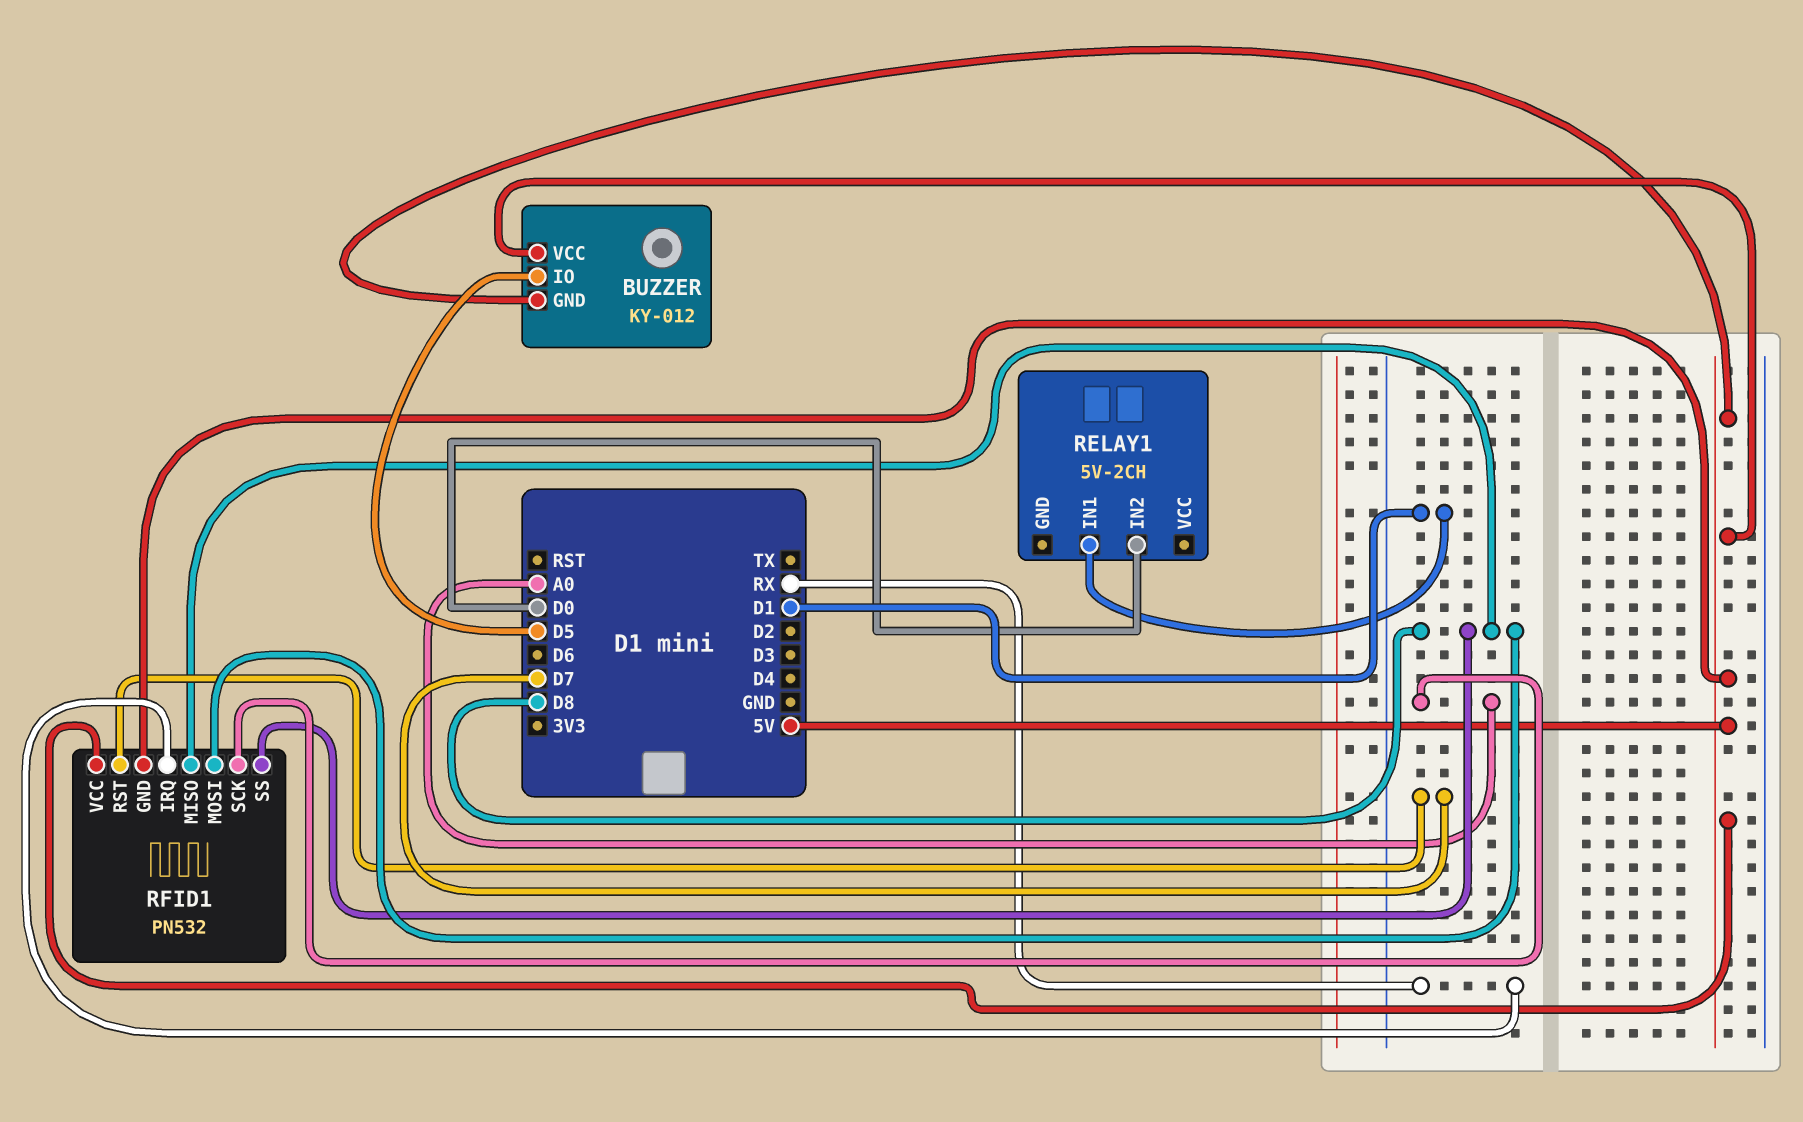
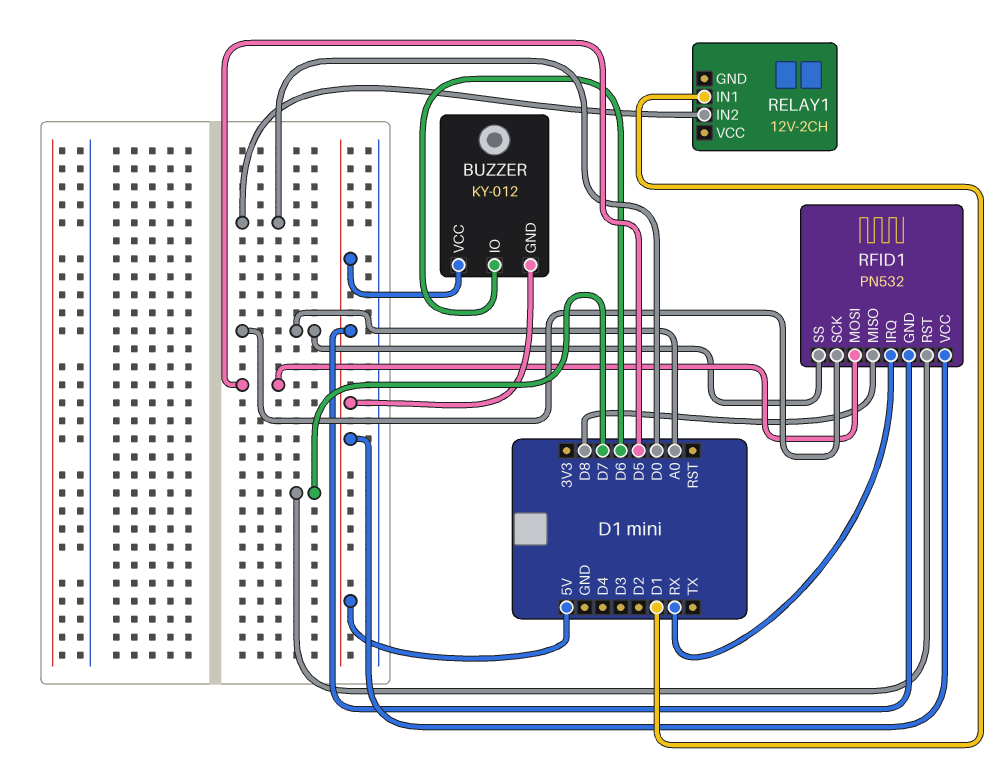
BUZZER pin IO: D5 -> D6
RELAY1: 5V-2CH -> 12V-2CH
RFID1 pin MOSI: D8 -> D5
RFID1 pin SS: D8 -> A0

